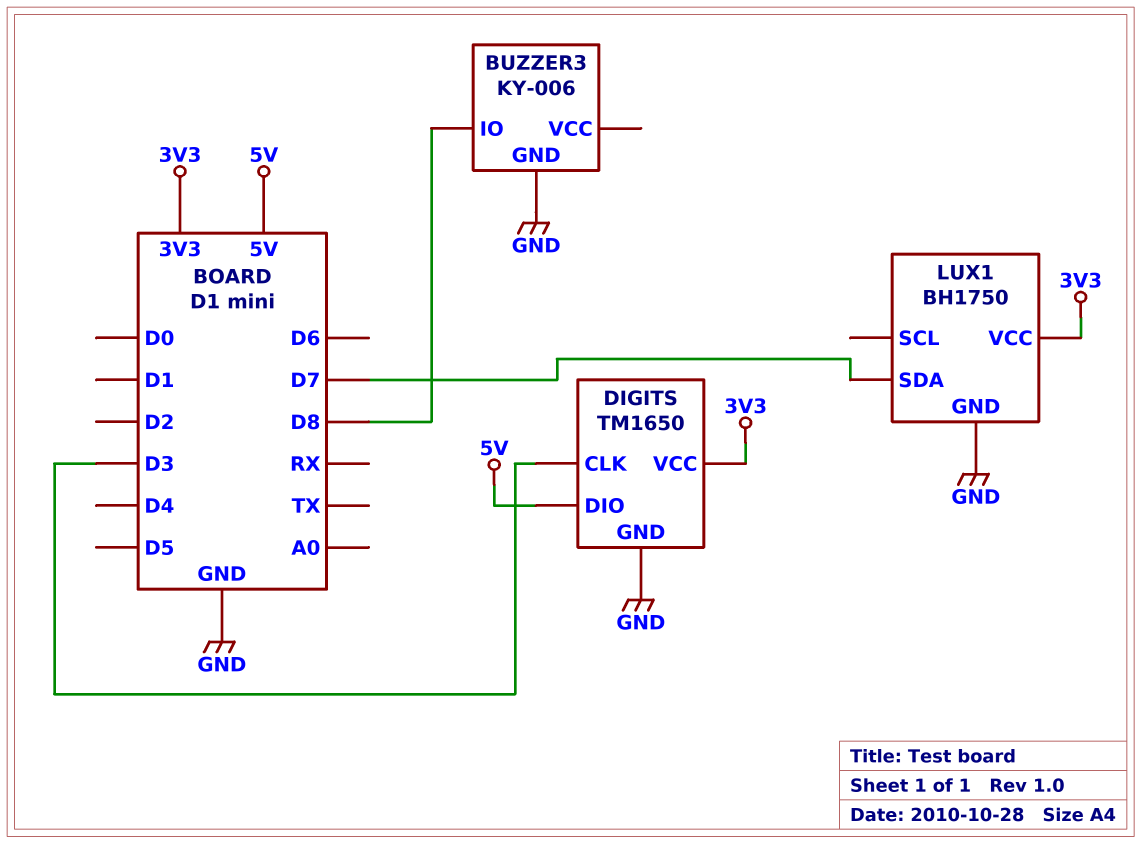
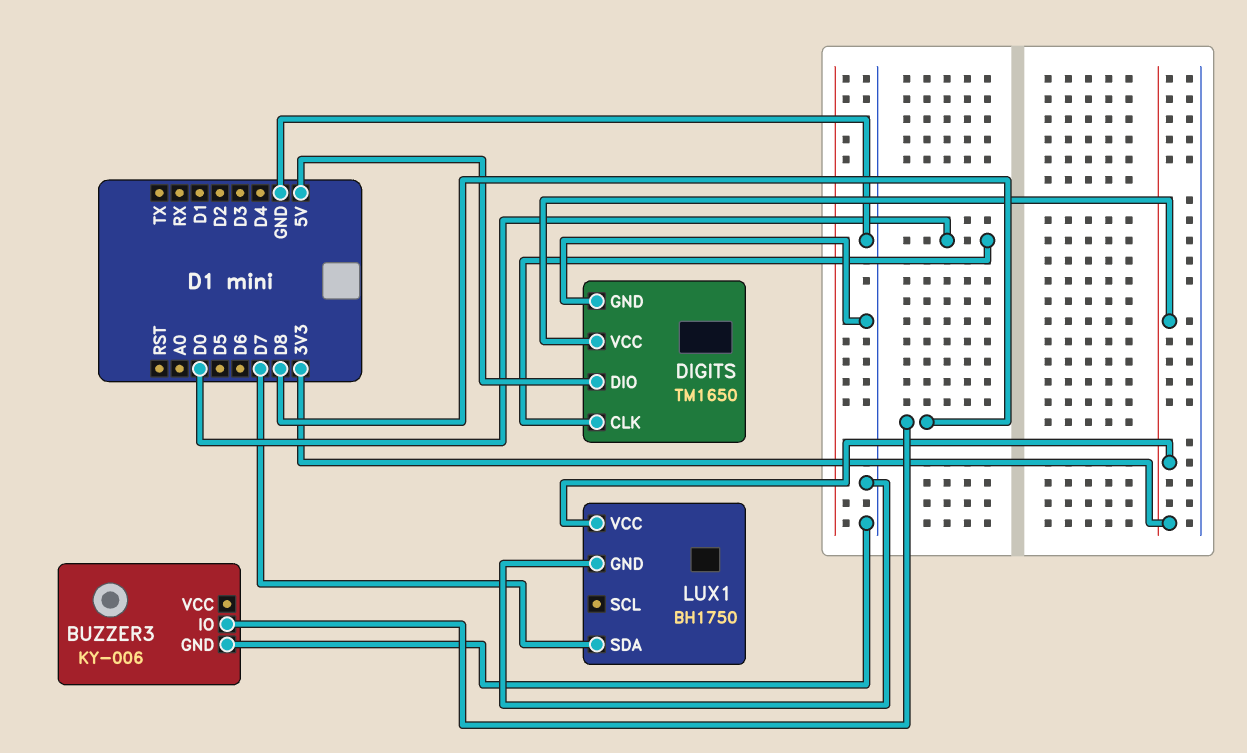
DIGITS pin CLK: D3 -> D0

